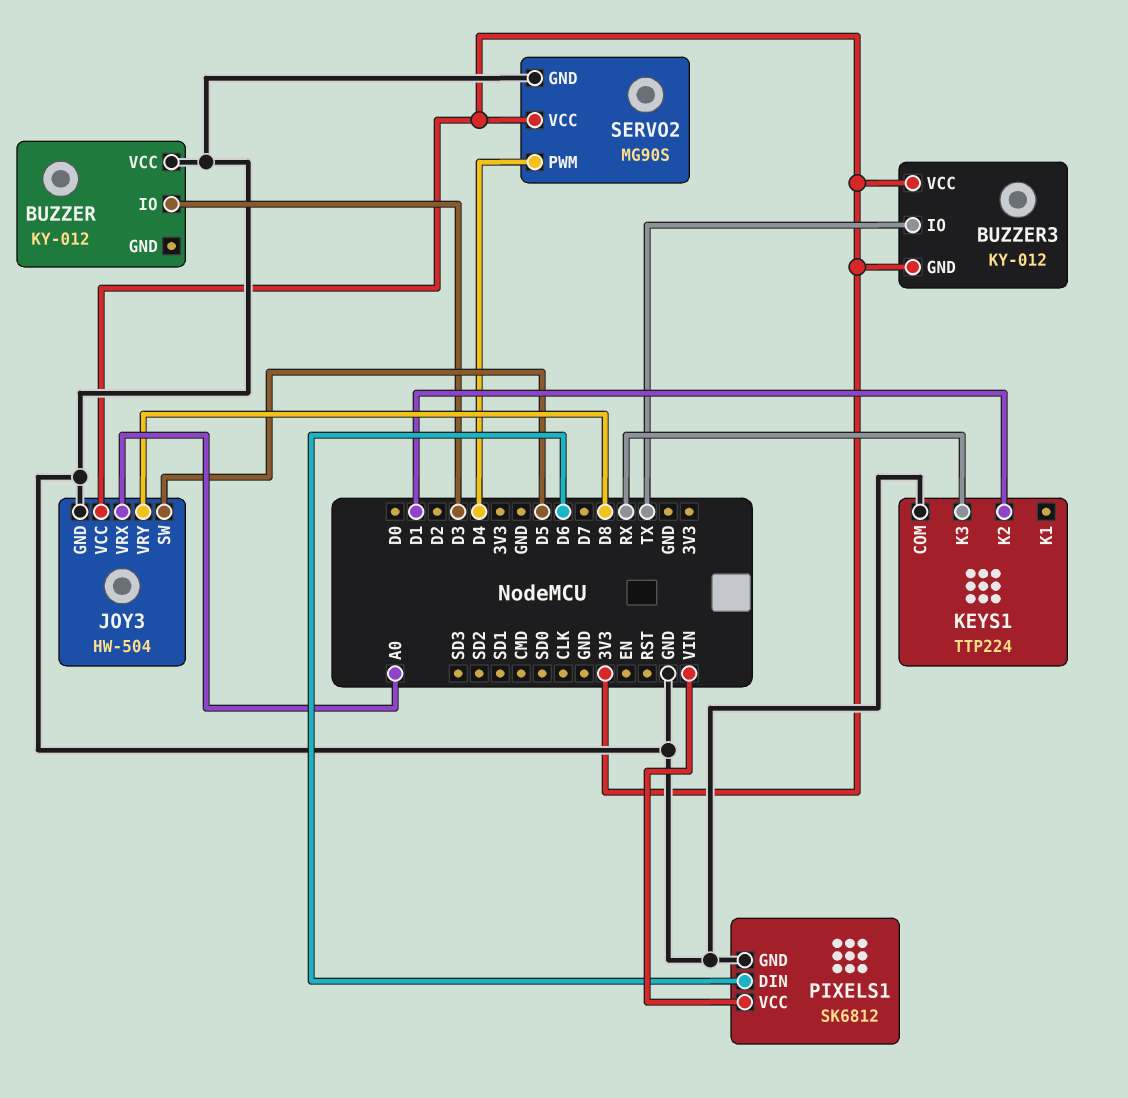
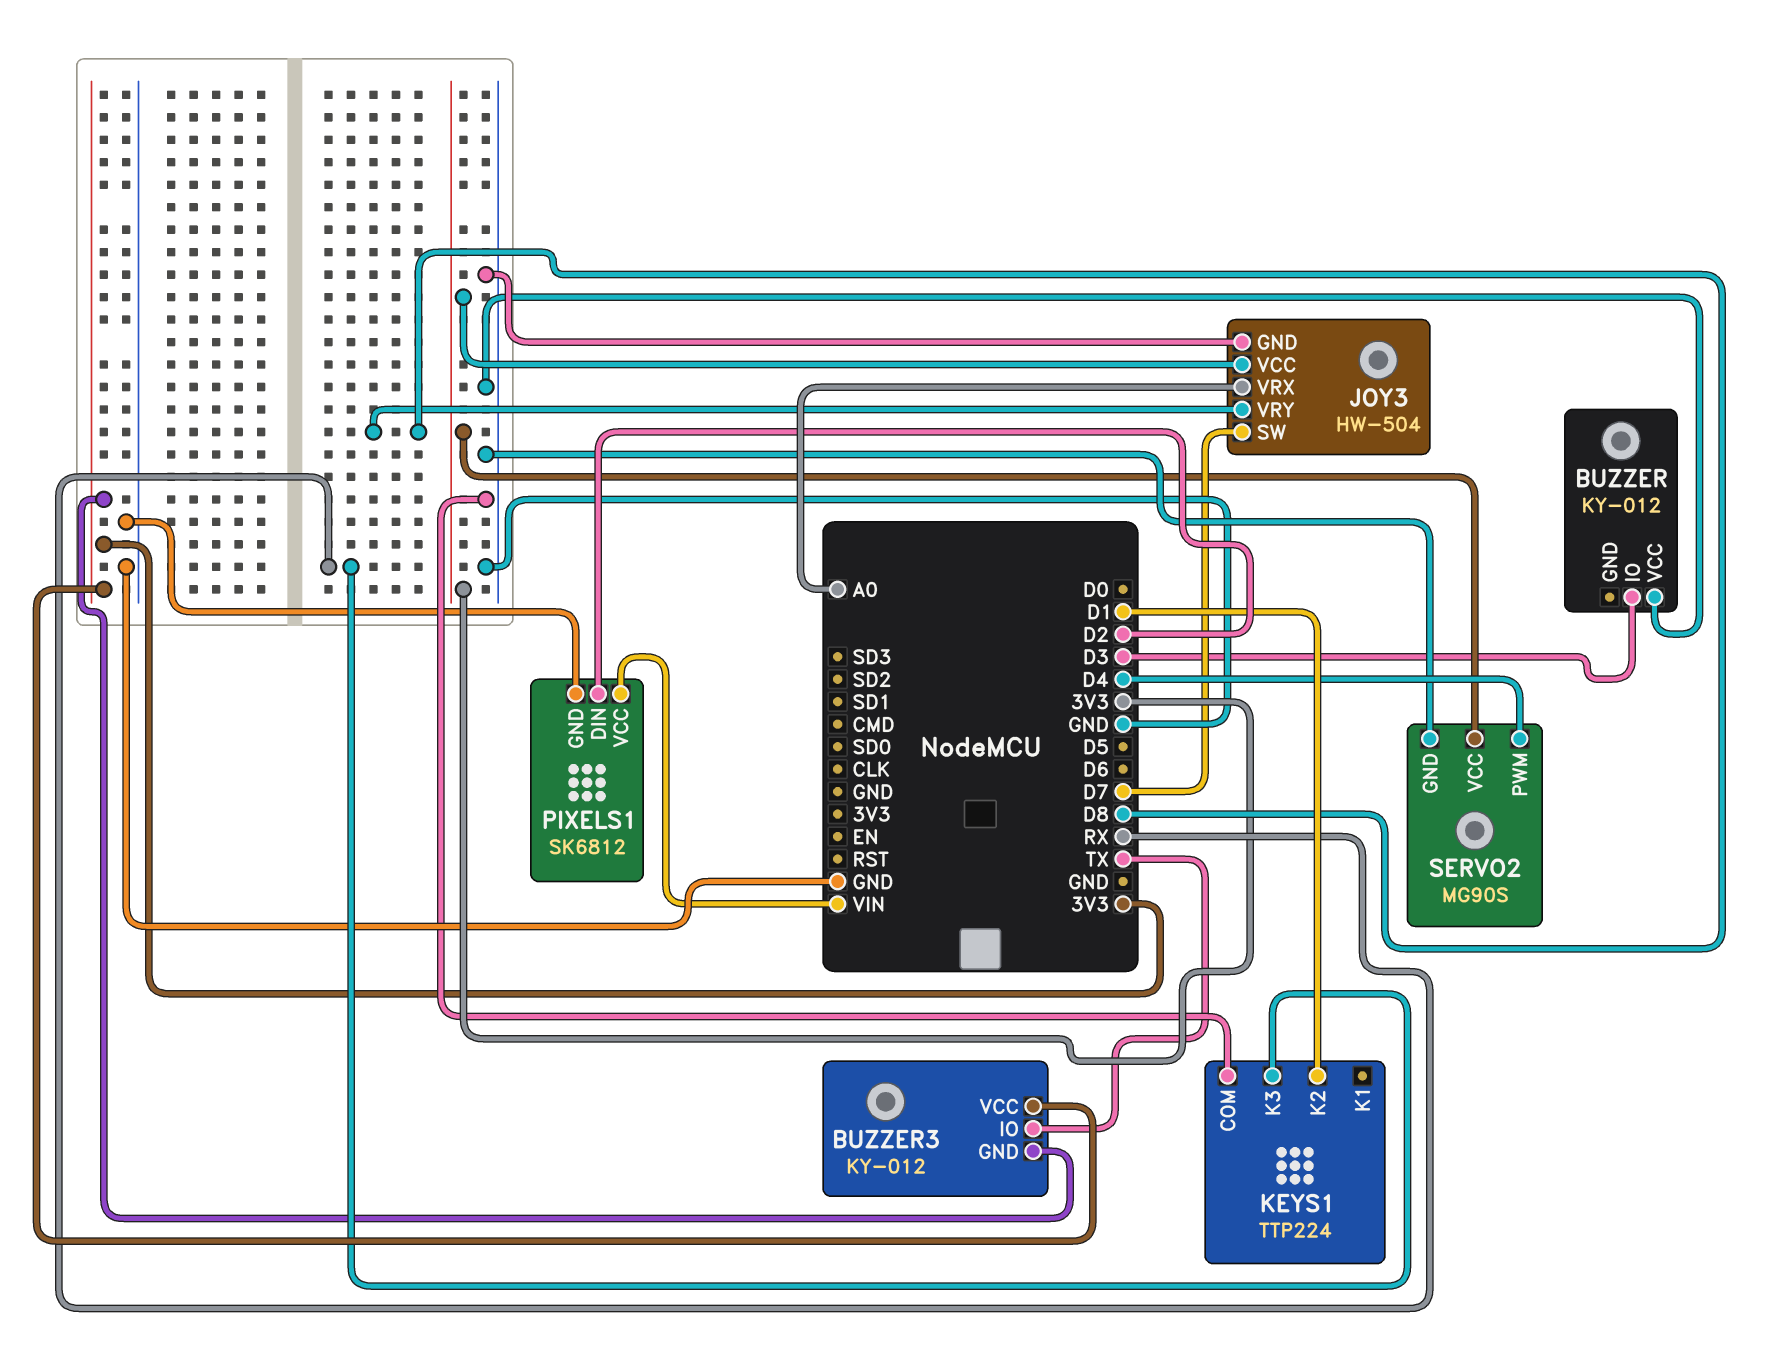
JOY3 pin SW: D5 -> D7
PIXELS1 pin DIN: D6 -> D2

